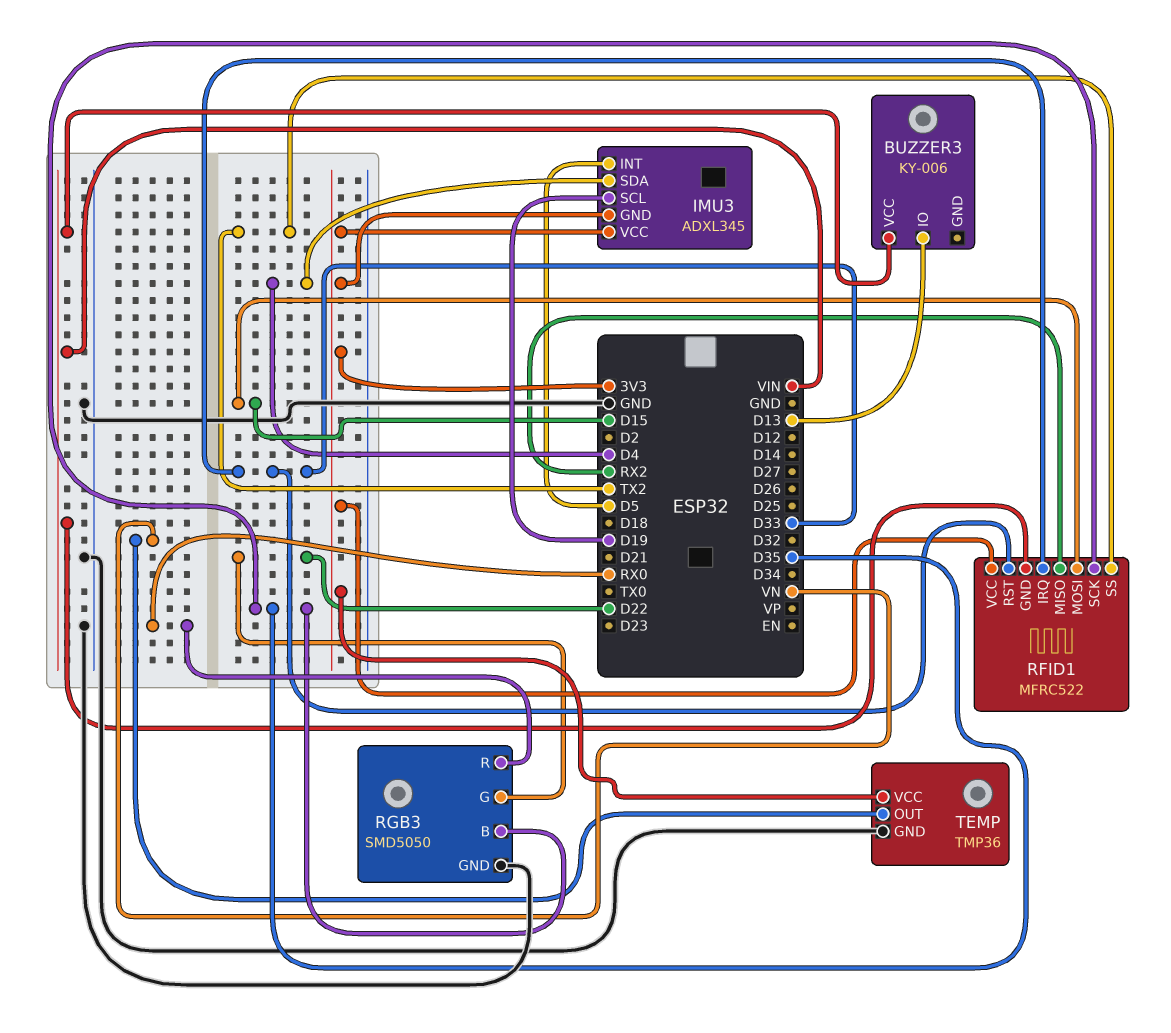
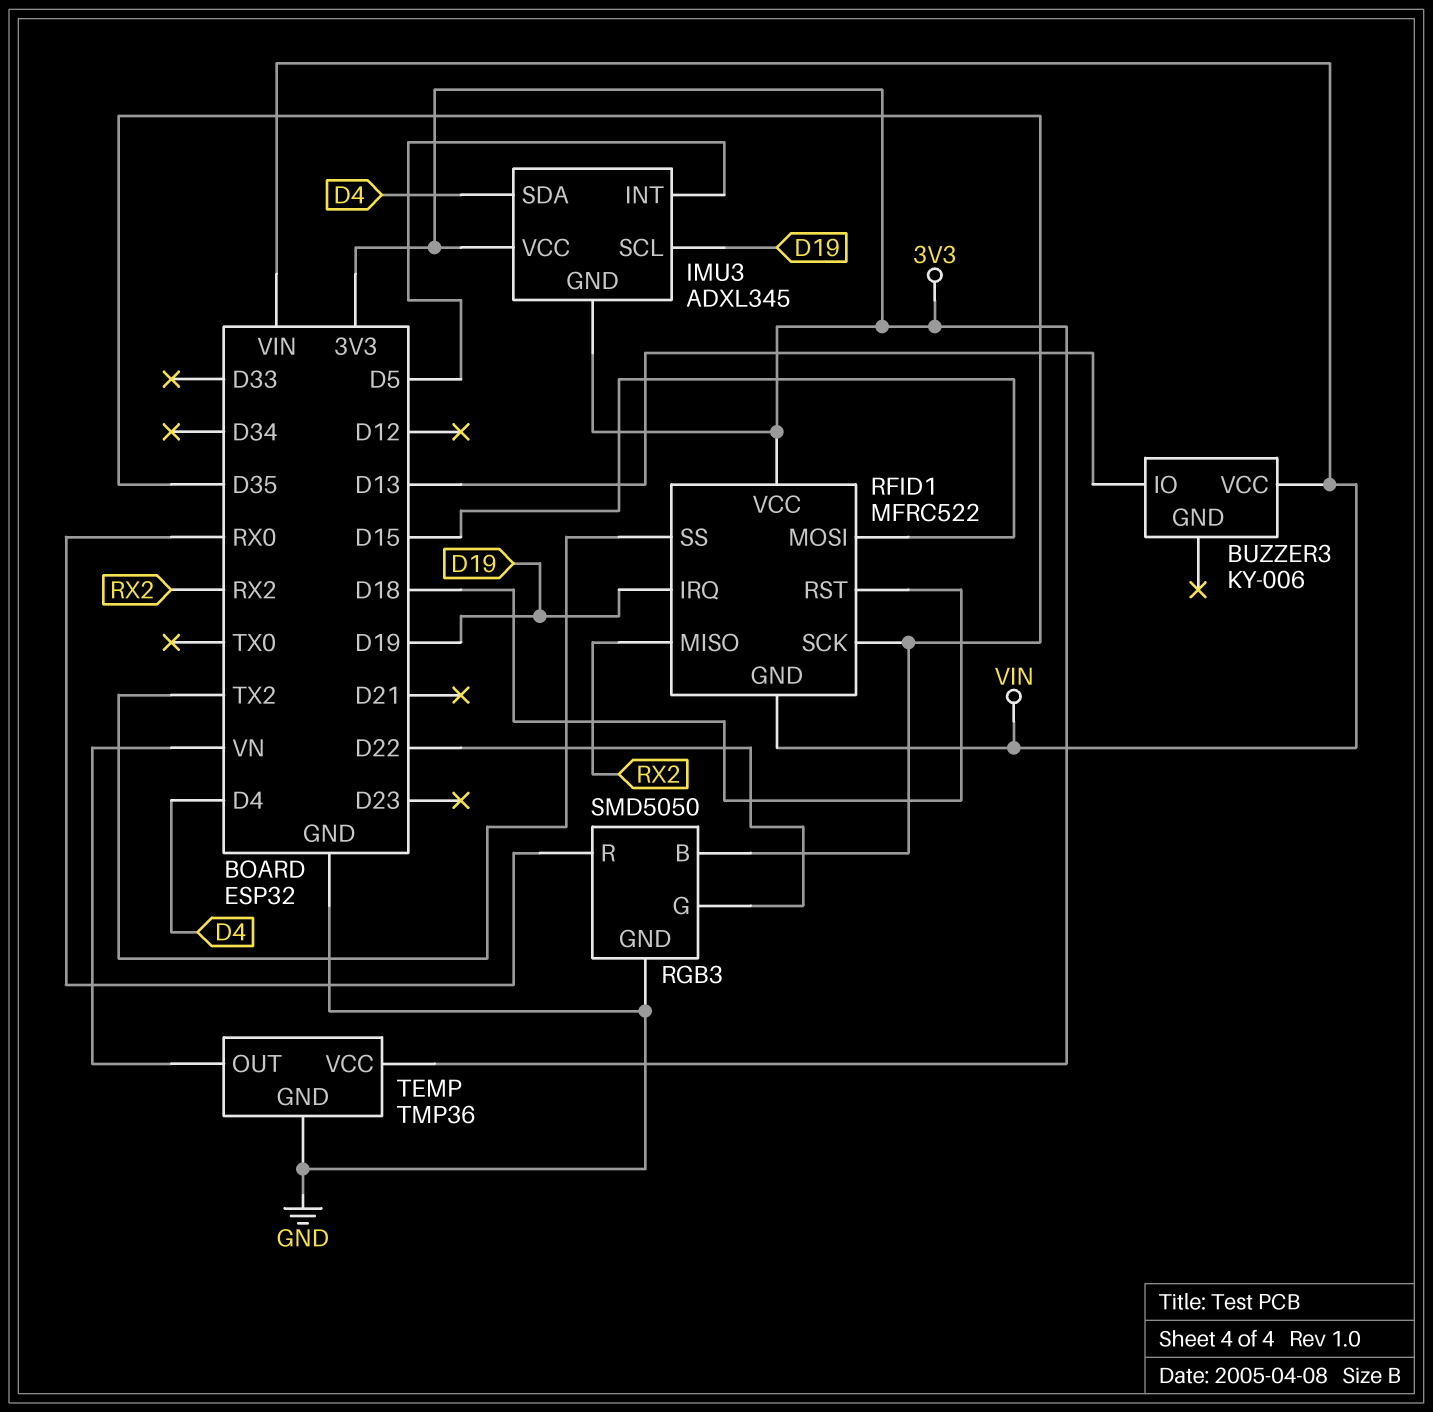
RFID1 pin IRQ: D33 -> D19
RFID1 pin RST: D33 -> D18

